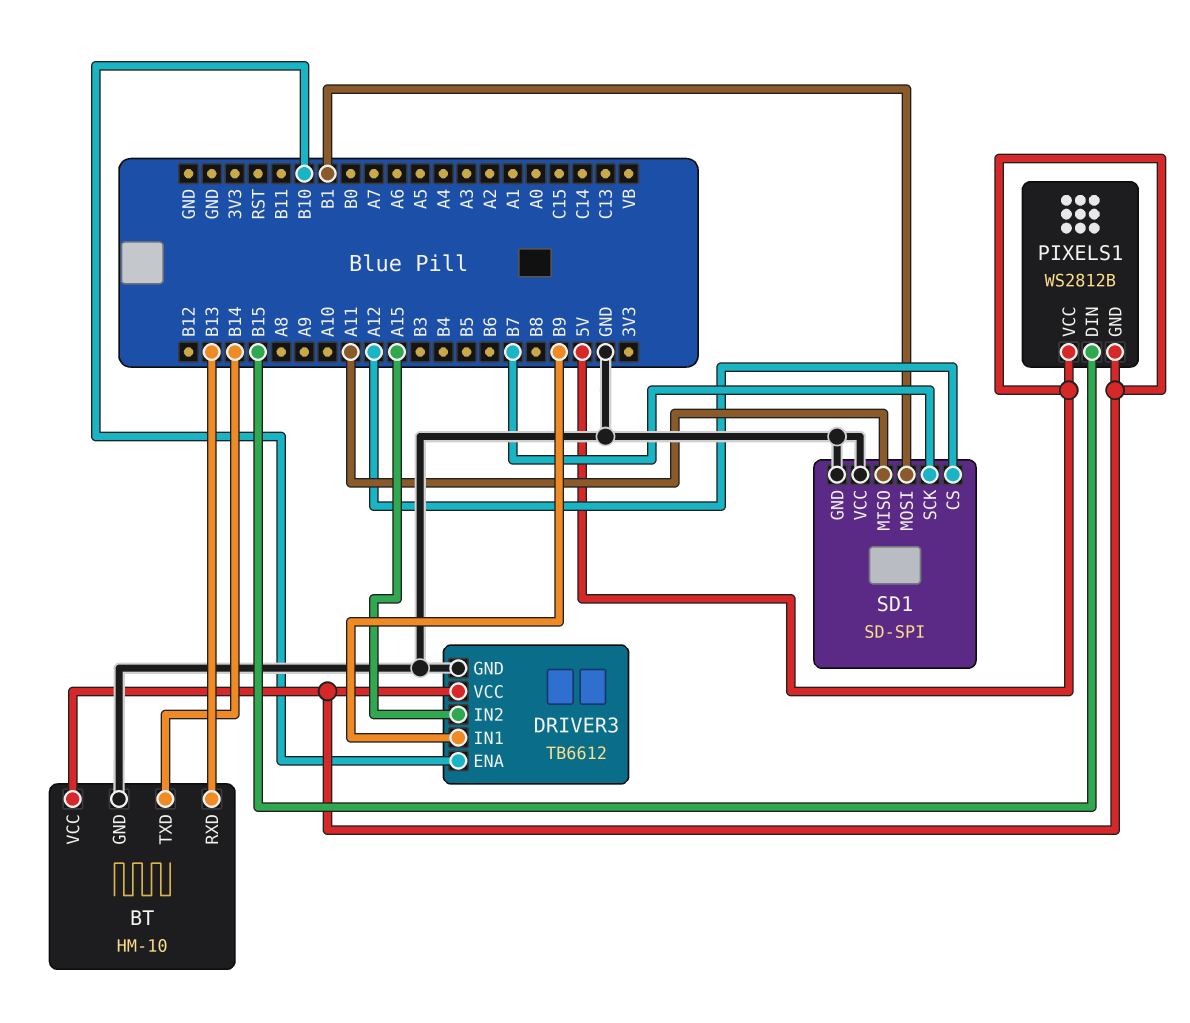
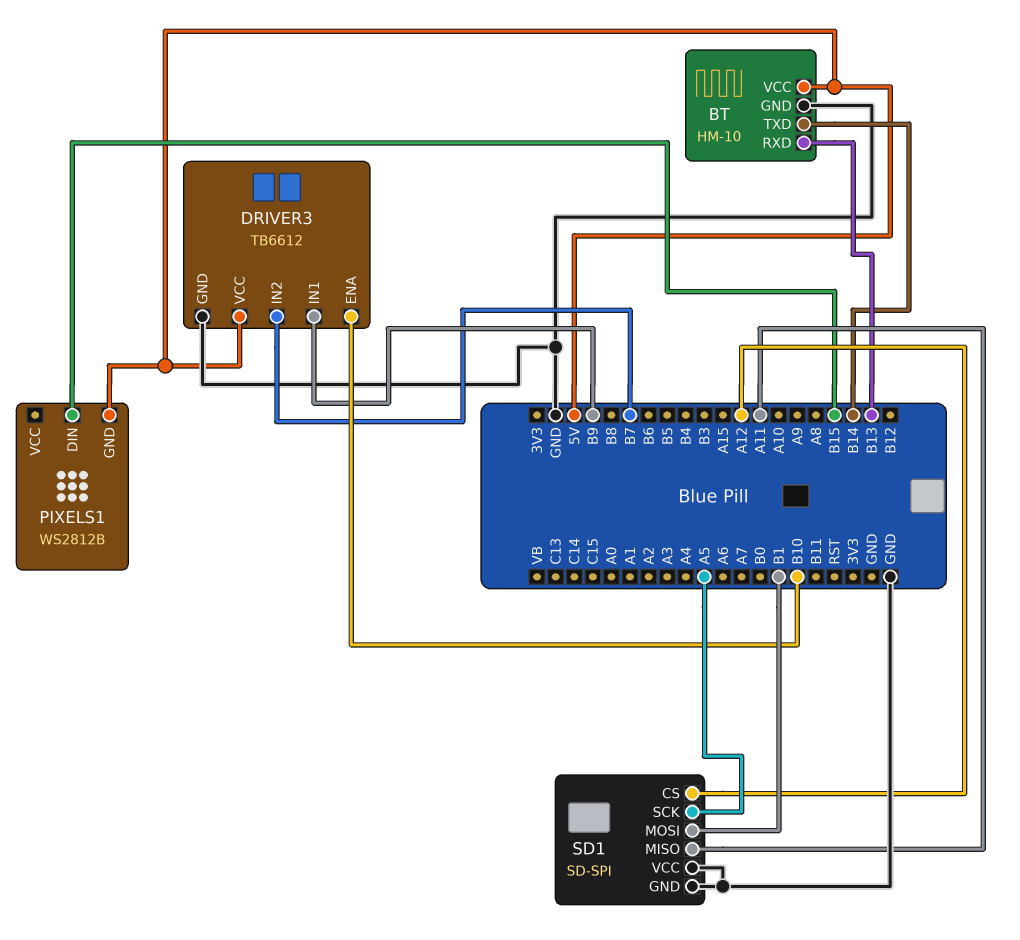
DRIVER3 pin IN2: A15 -> B7
PIXELS1 pin VCC: 5V -> none
SD1 pin SCK: B7 -> A5

